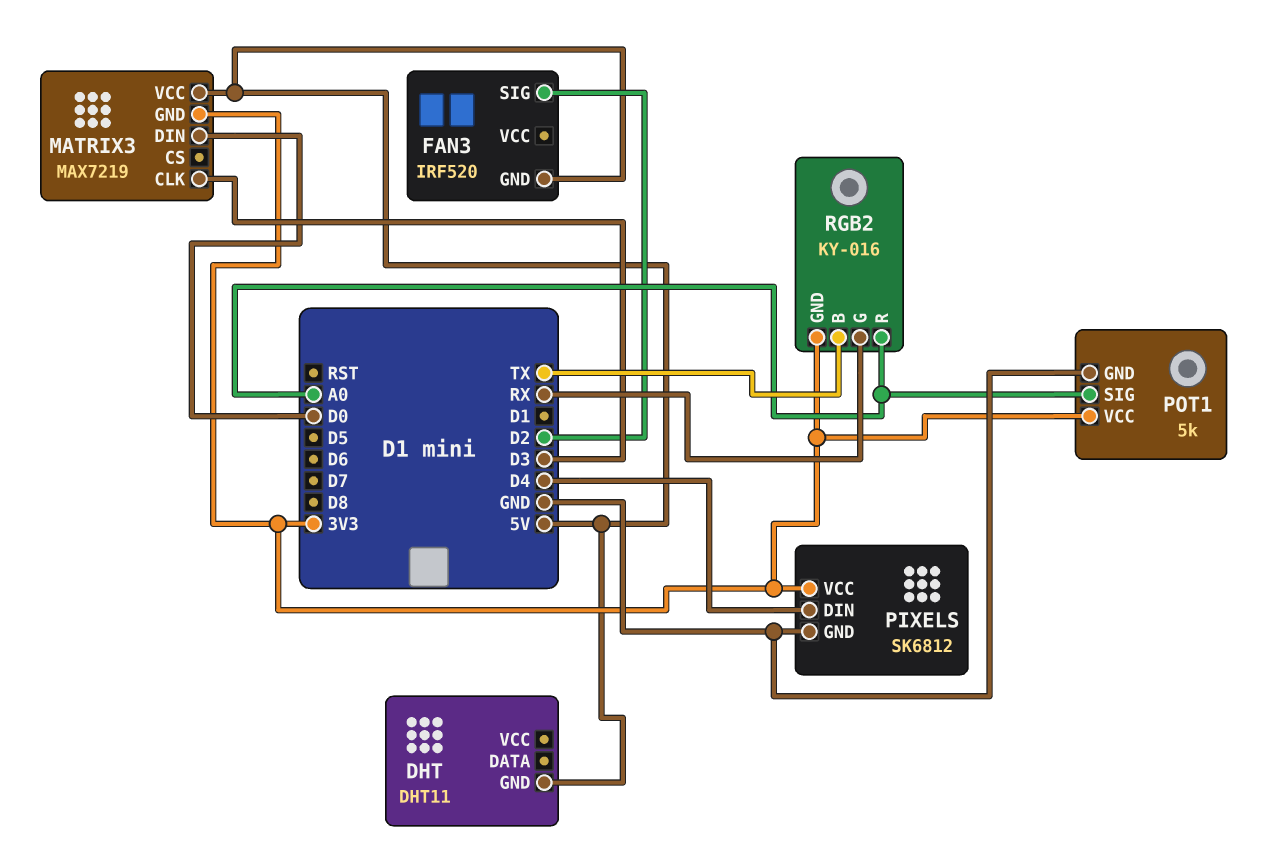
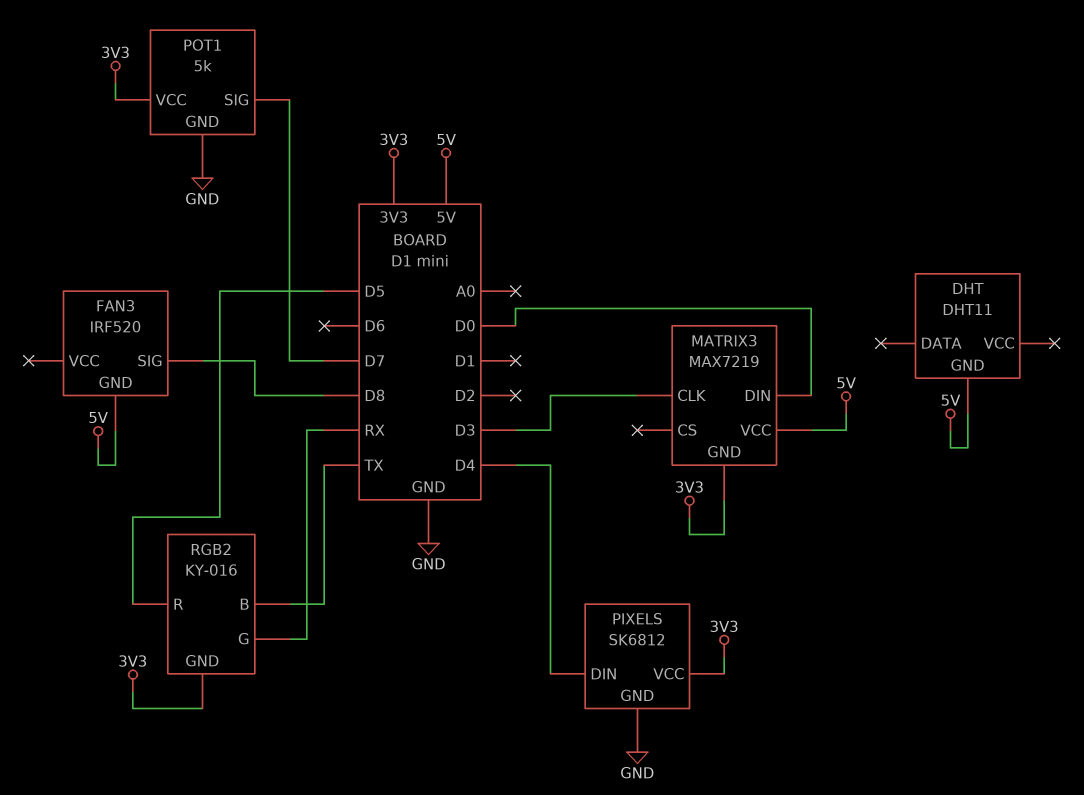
FAN3 pin SIG: D2 -> D8
POT1 pin SIG: A0 -> D7
RGB2 pin R: A0 -> D5

